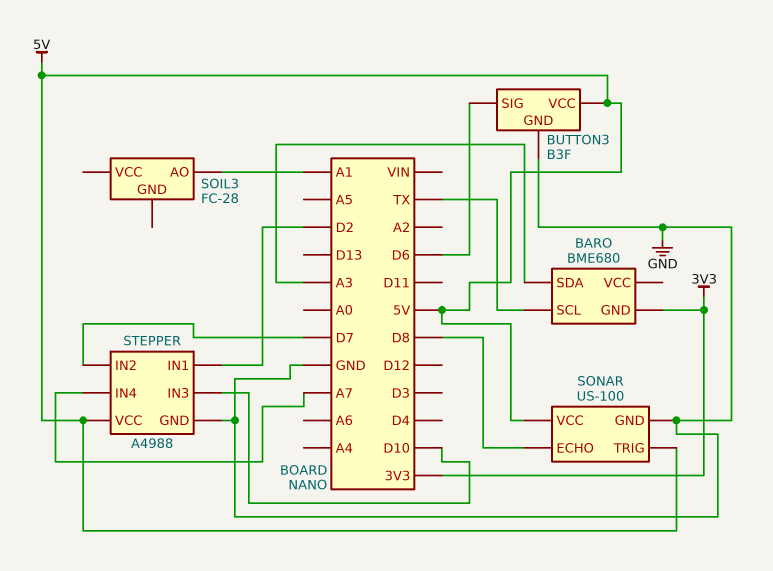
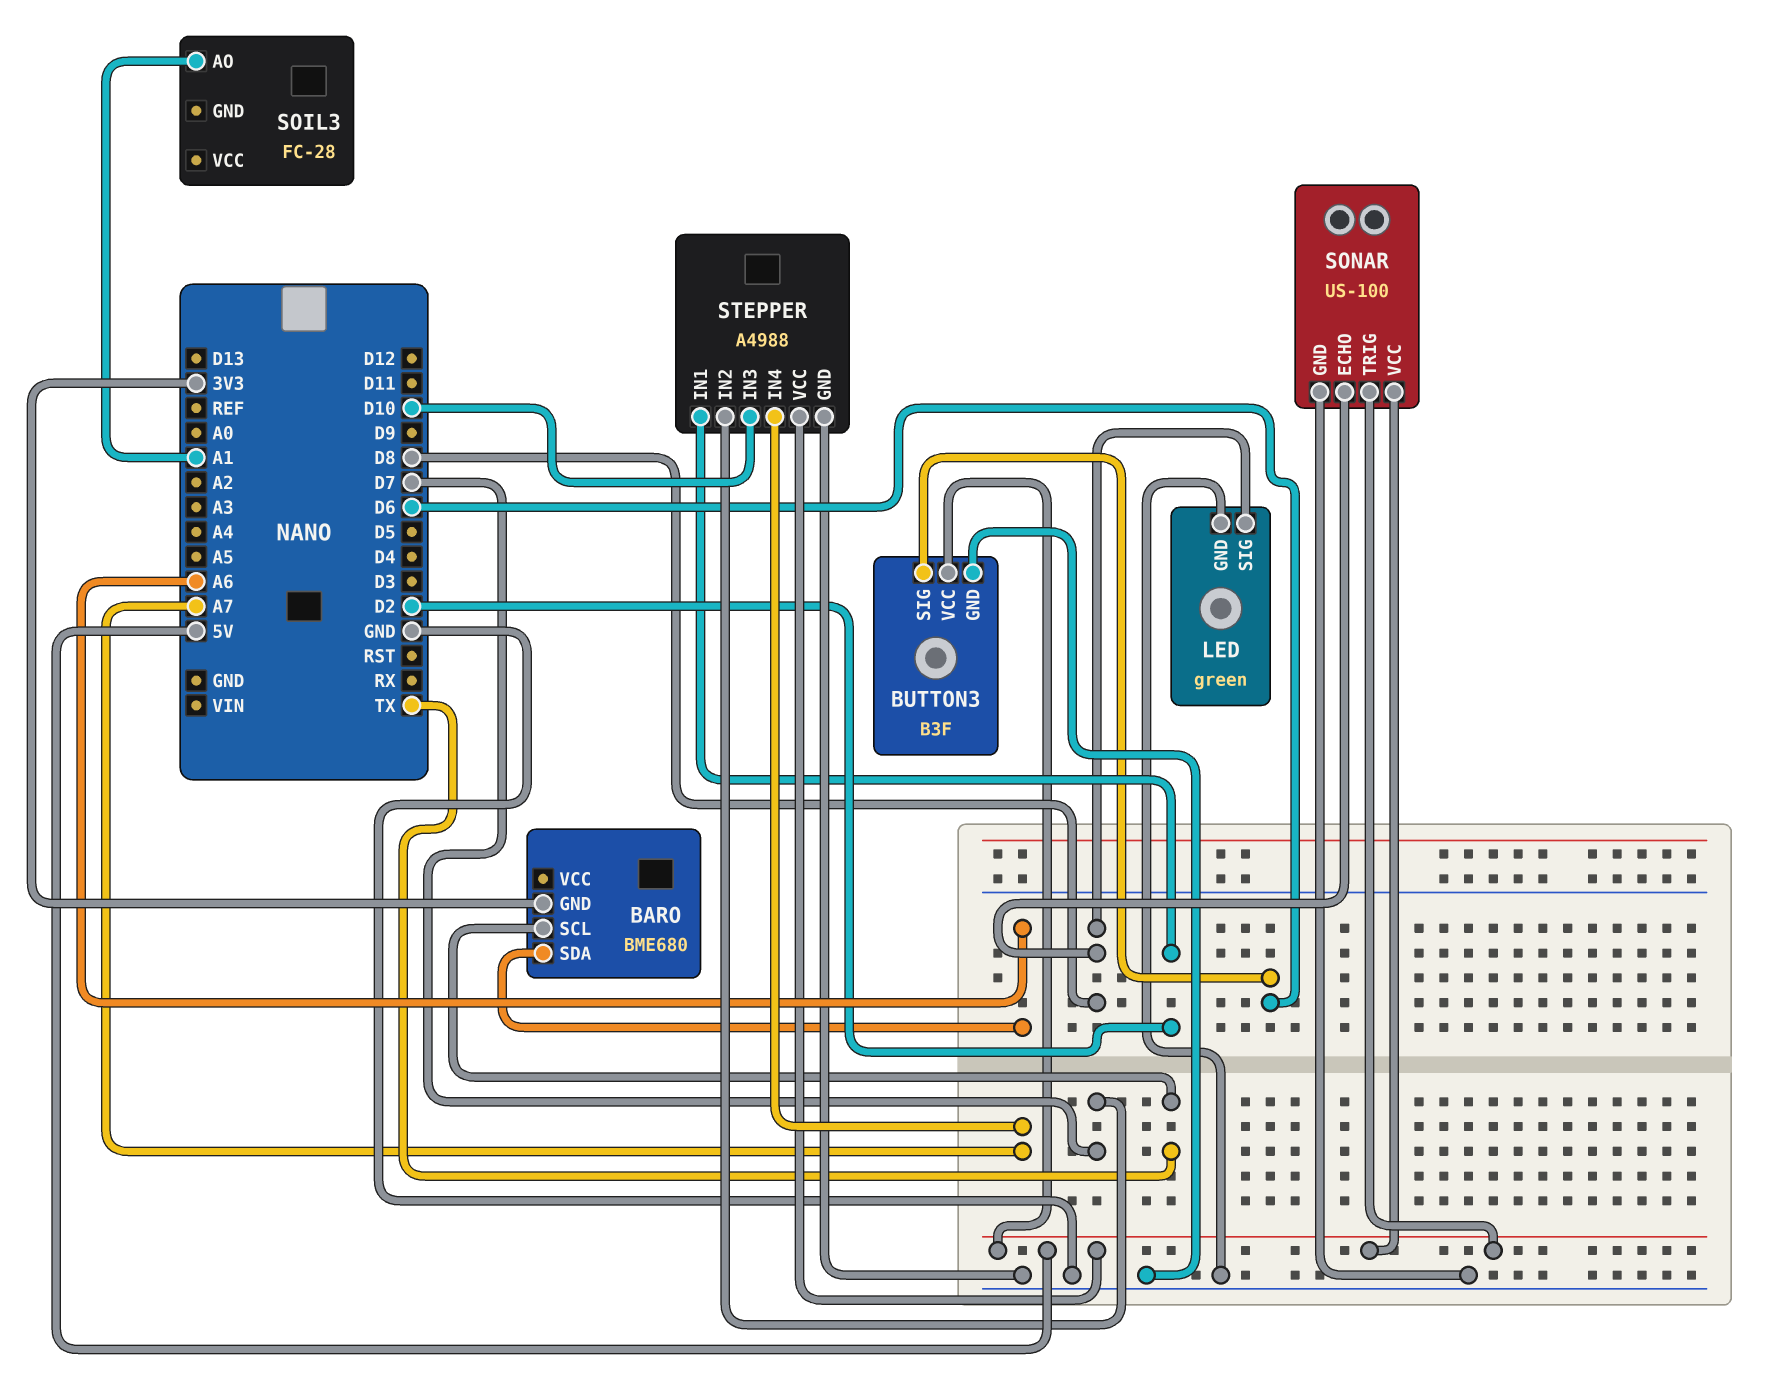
BARO pin SDA: A3 -> A6
LED: none -> green
LED pin GND: none -> GND
LED pin SIG: none -> D8

